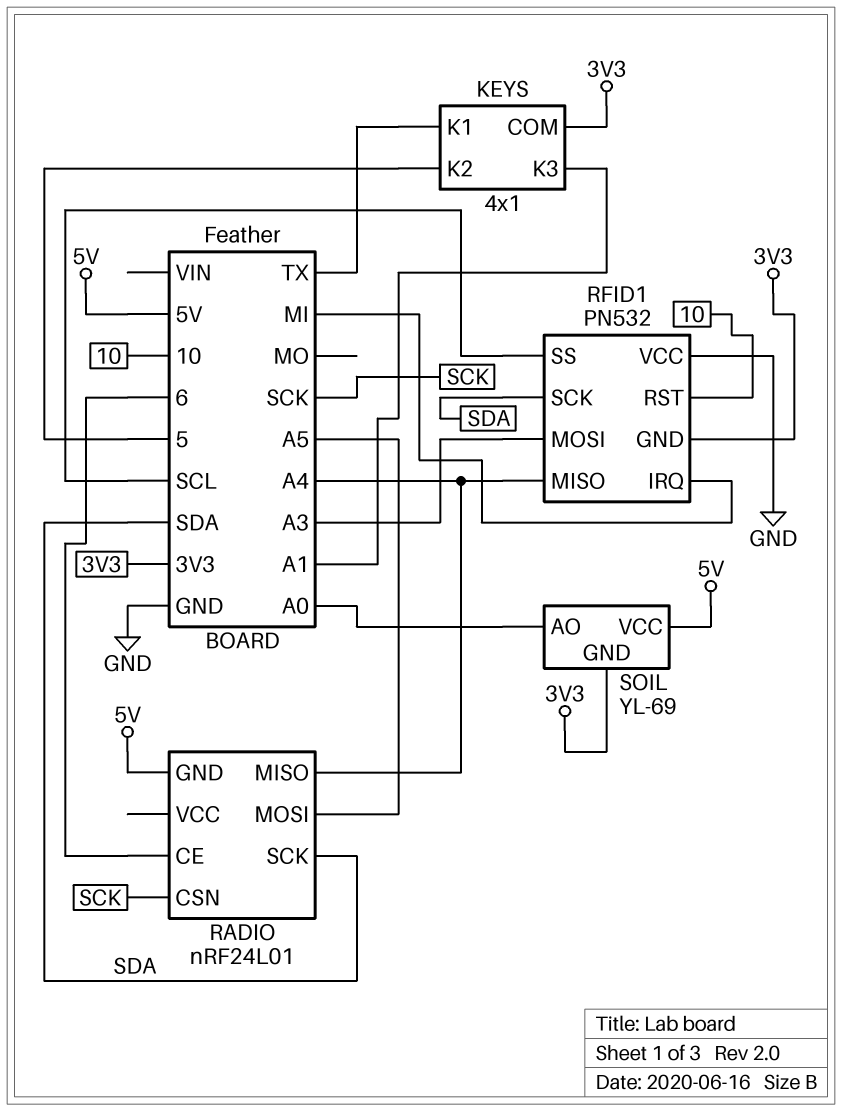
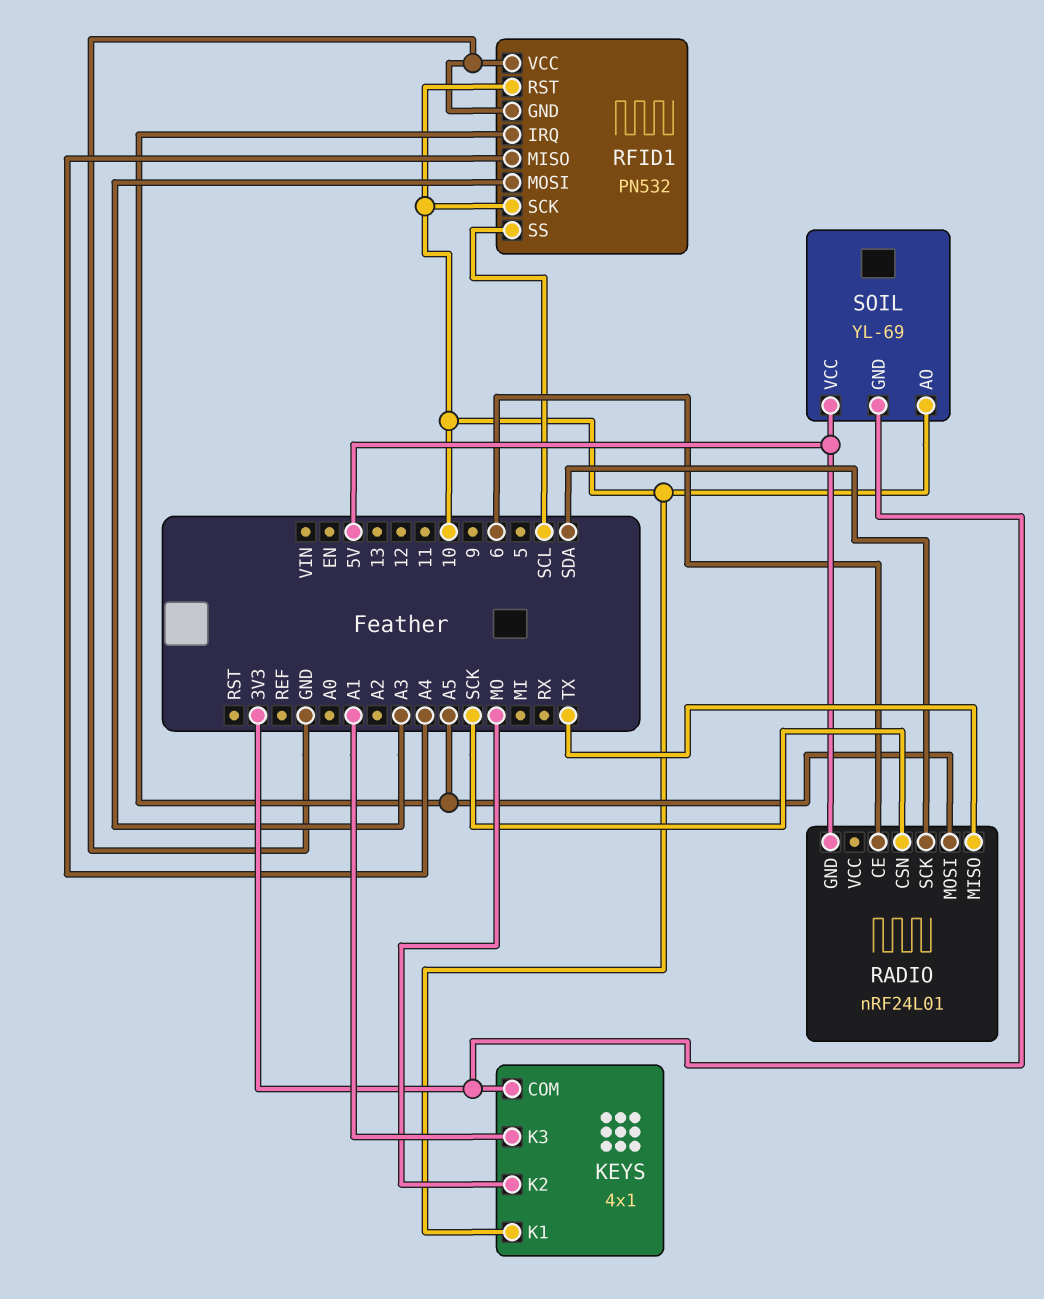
KEYS pin K1: TX -> 10
KEYS pin K2: 5 -> MO
RADIO pin MISO: A4 -> TX
RFID1 pin GND: 3V3 -> GND
RFID1 pin IRQ: MI -> A5
RFID1 pin SCK: SDA -> 10
SOIL pin AO: A0 -> 10

